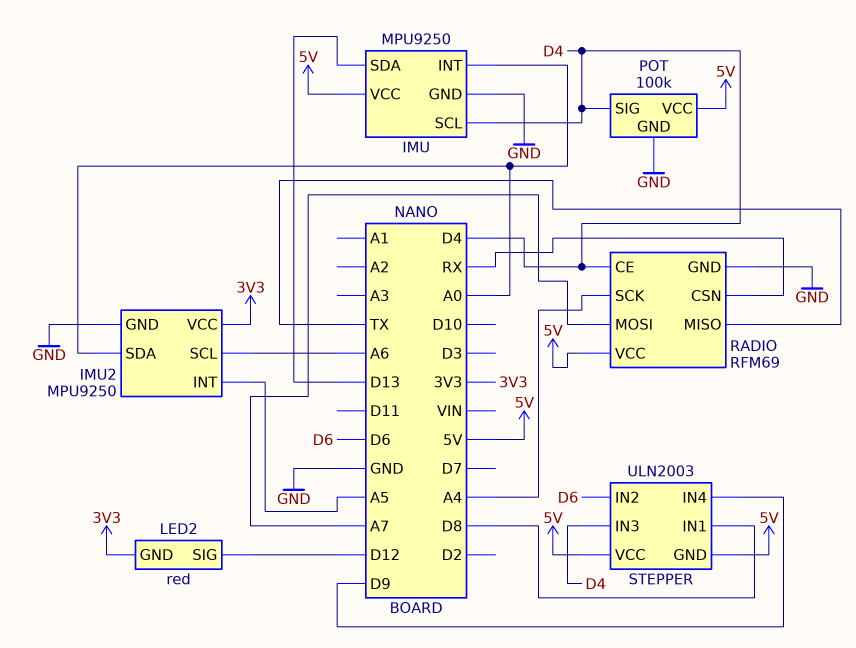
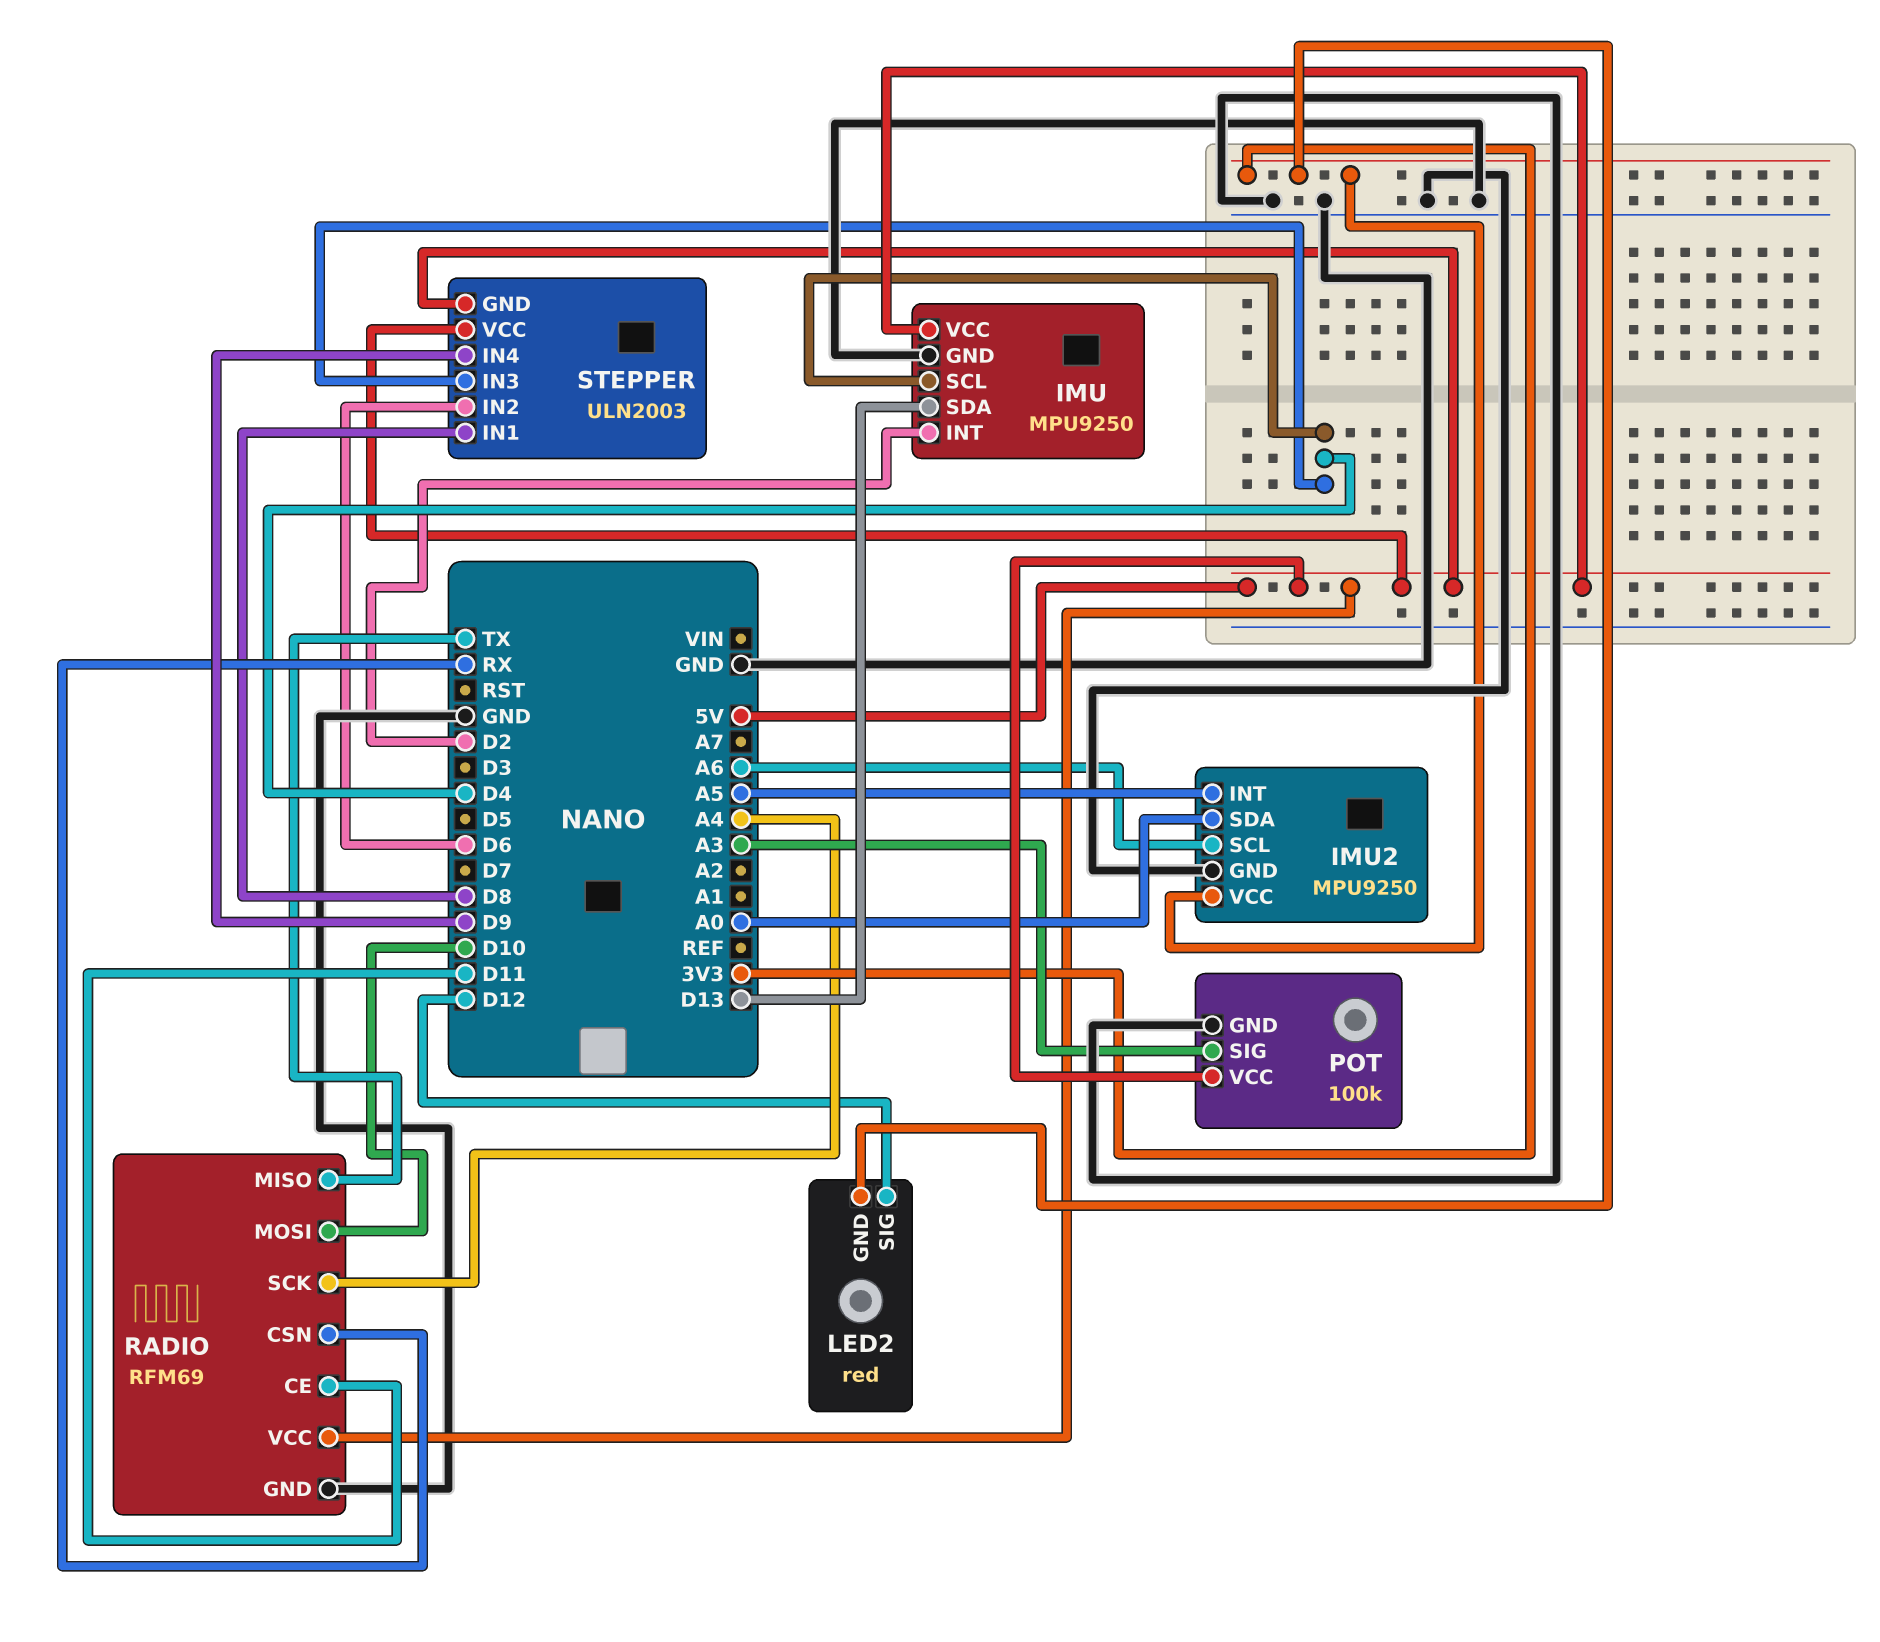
IMU pin INT: A0 -> D2
POT pin SIG: D4 -> A3
RADIO pin CE: D4 -> D11
RADIO pin MOSI: A7 -> D10

